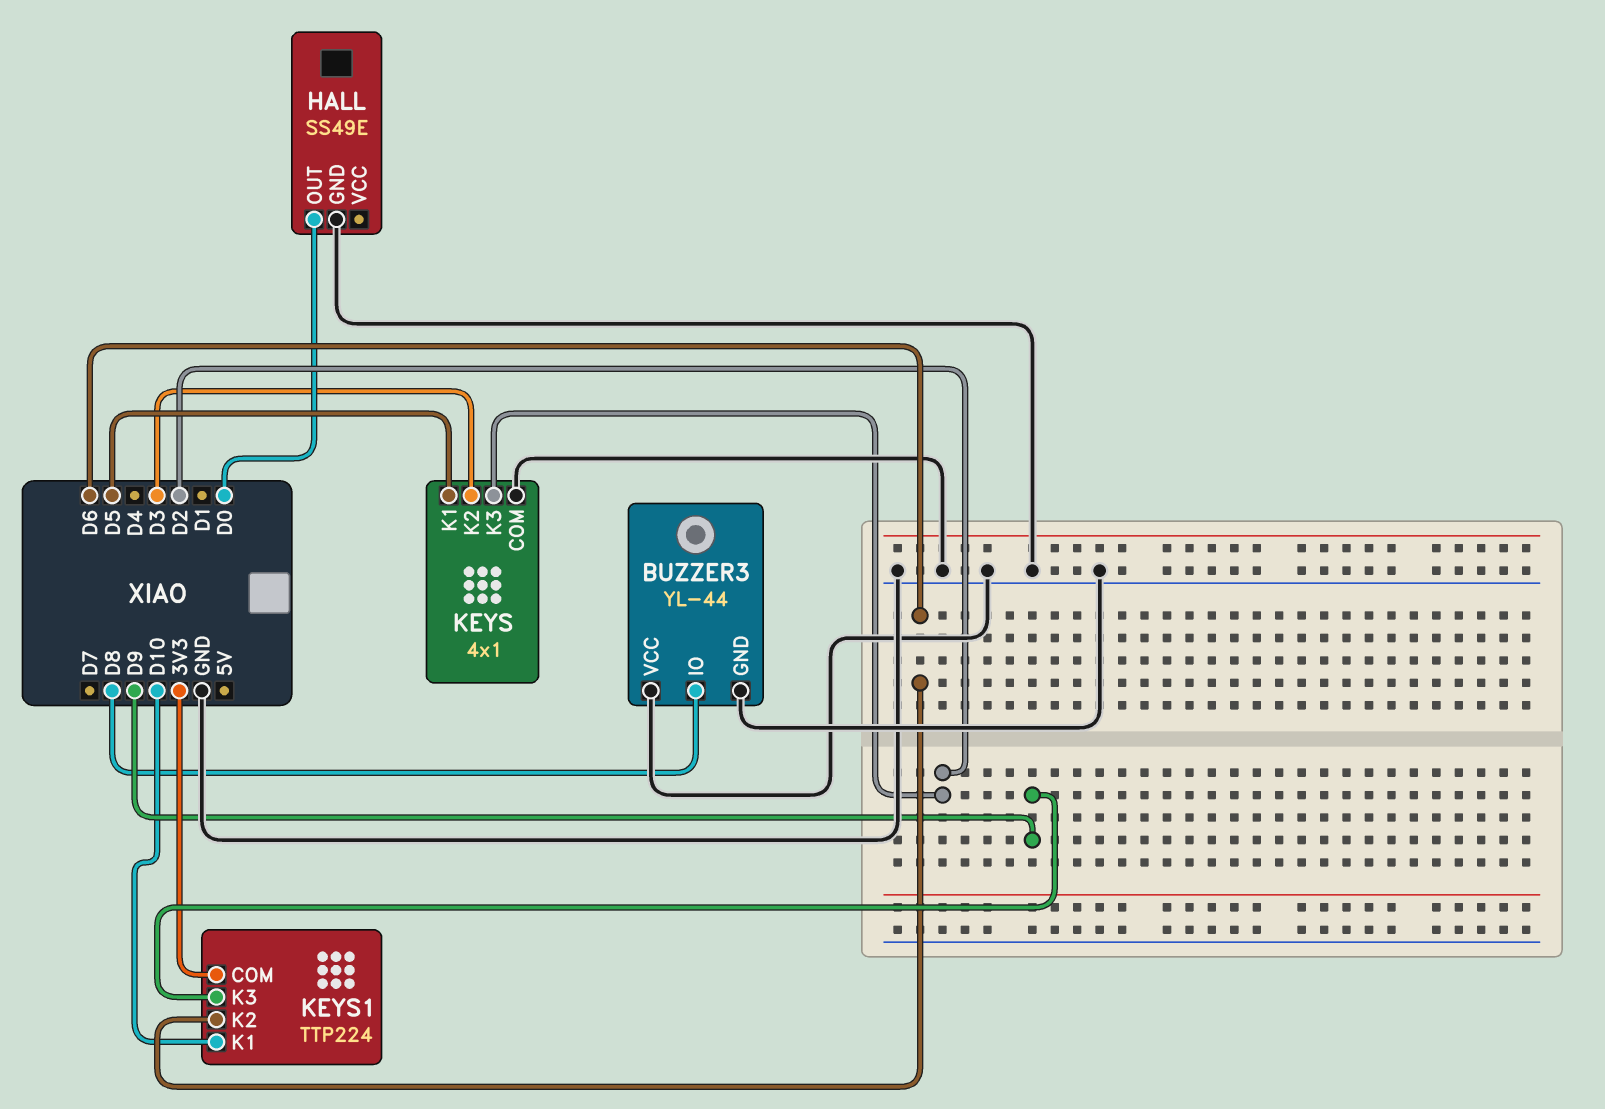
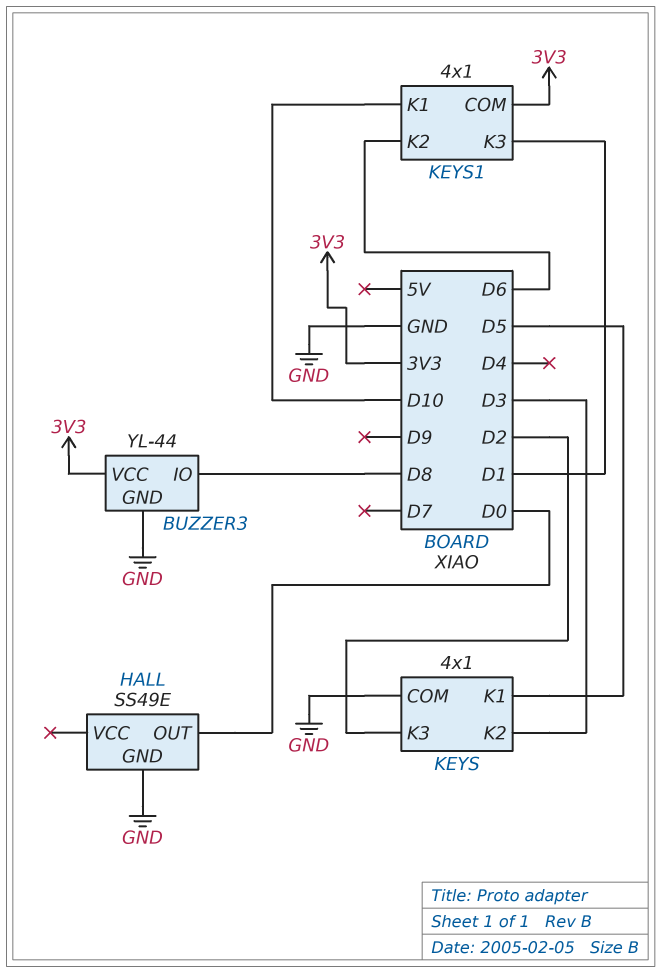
BUZZER3 pin VCC: GND -> 3V3
KEYS1: TTP224 -> 4x1
KEYS1 pin K3: D9 -> D1

